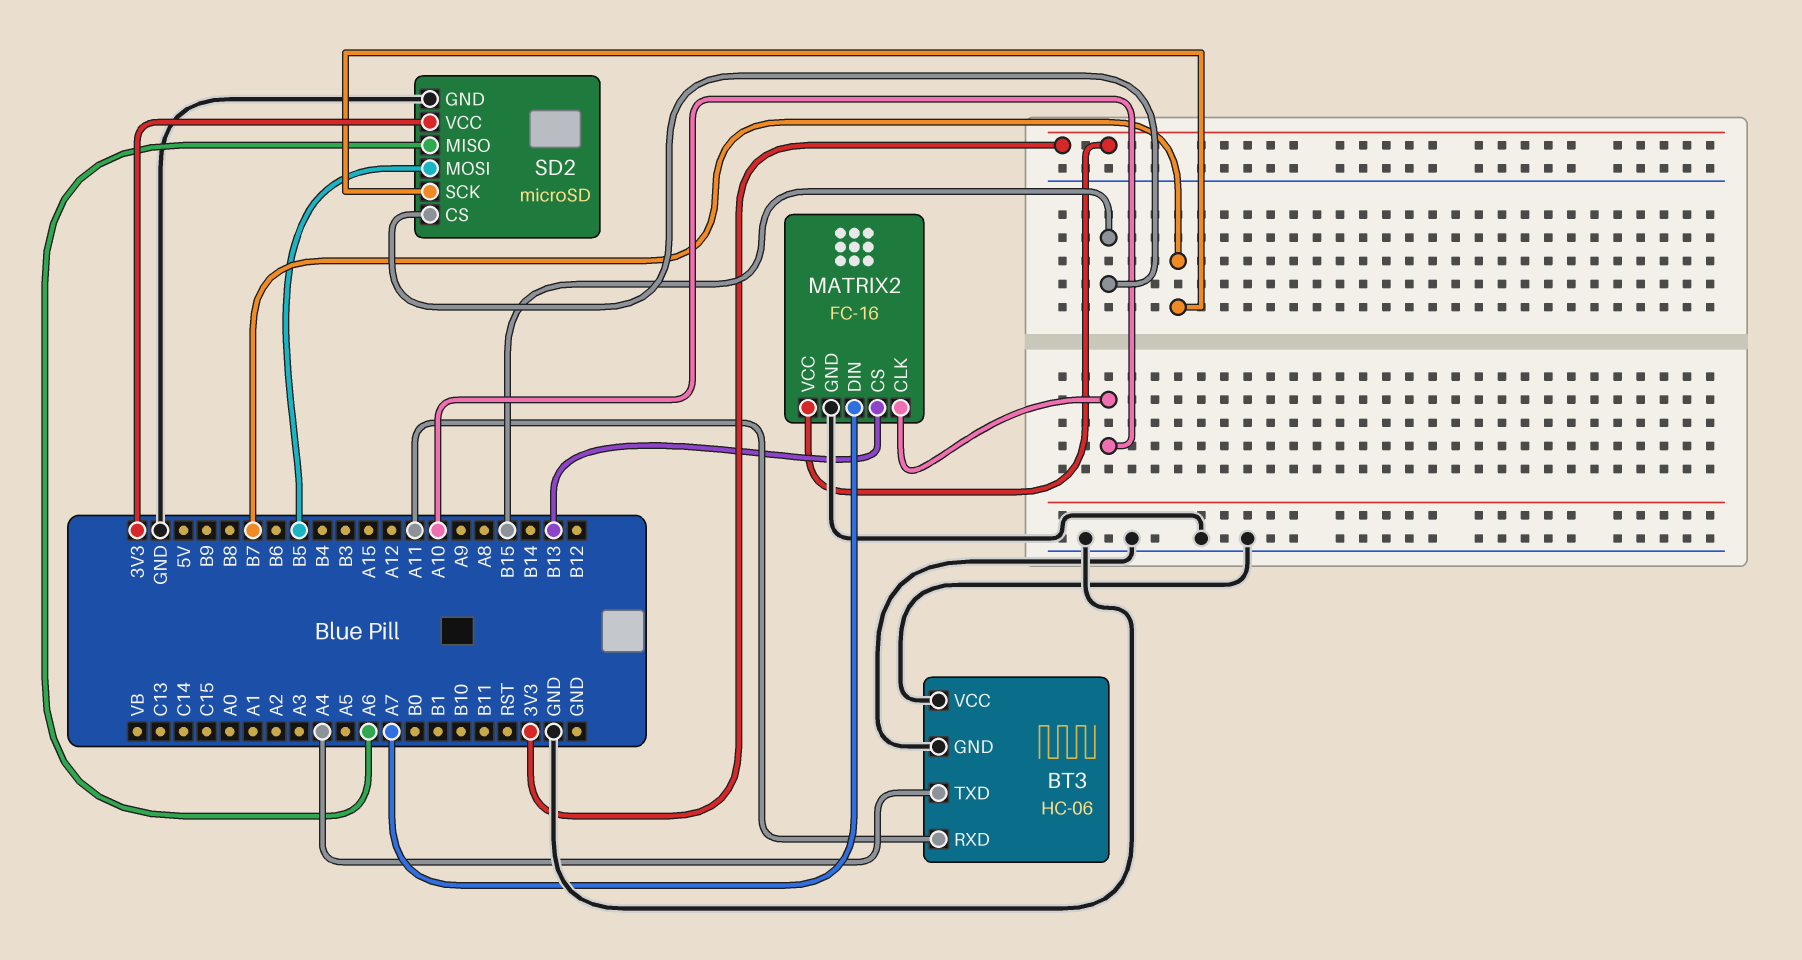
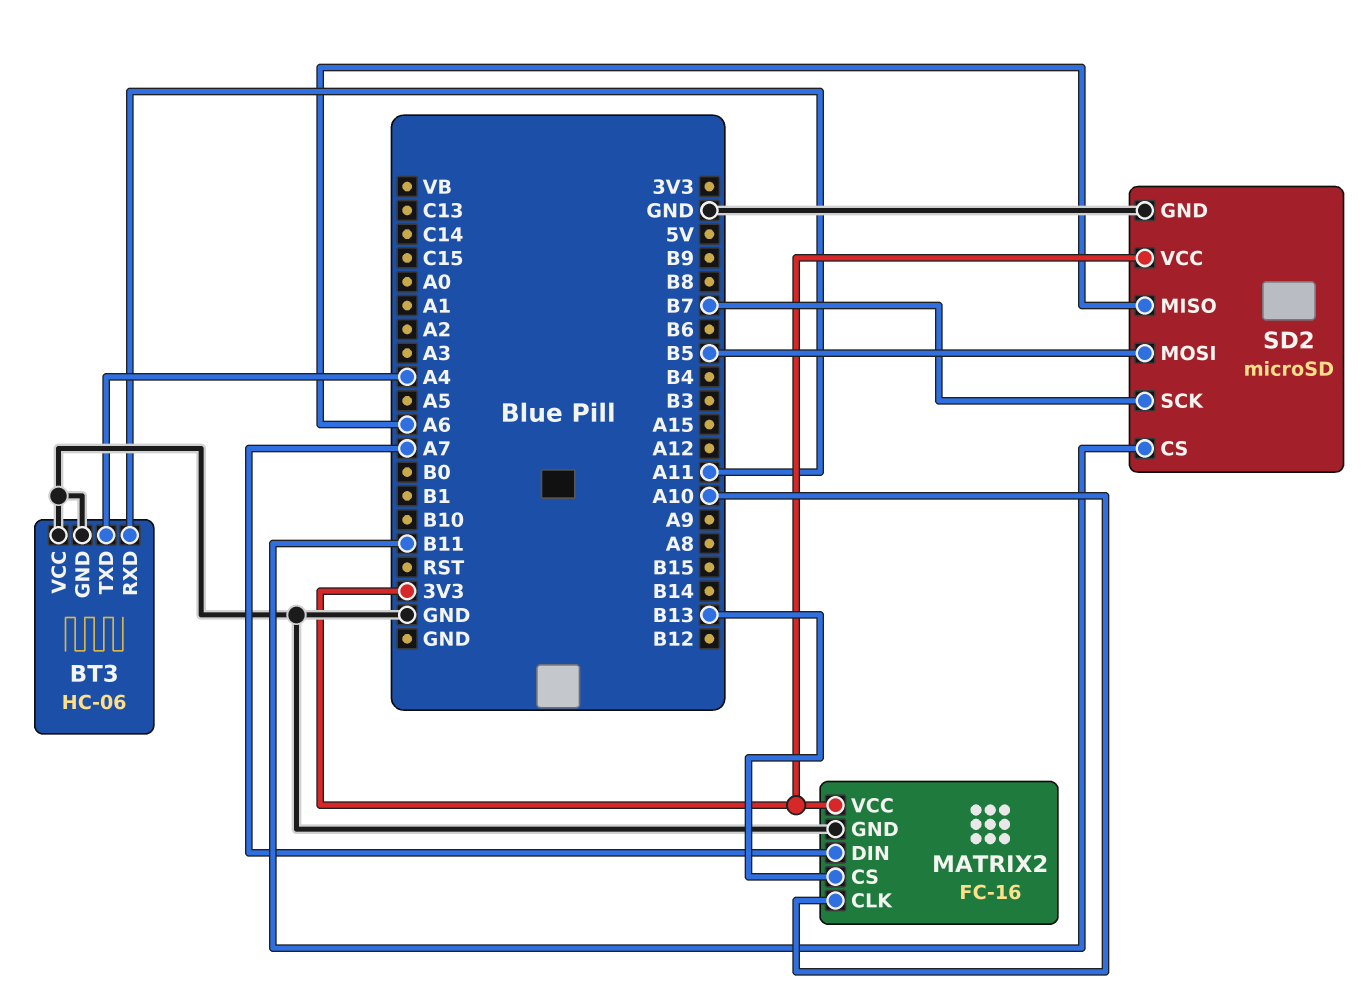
SD2 pin CS: B15 -> B11

